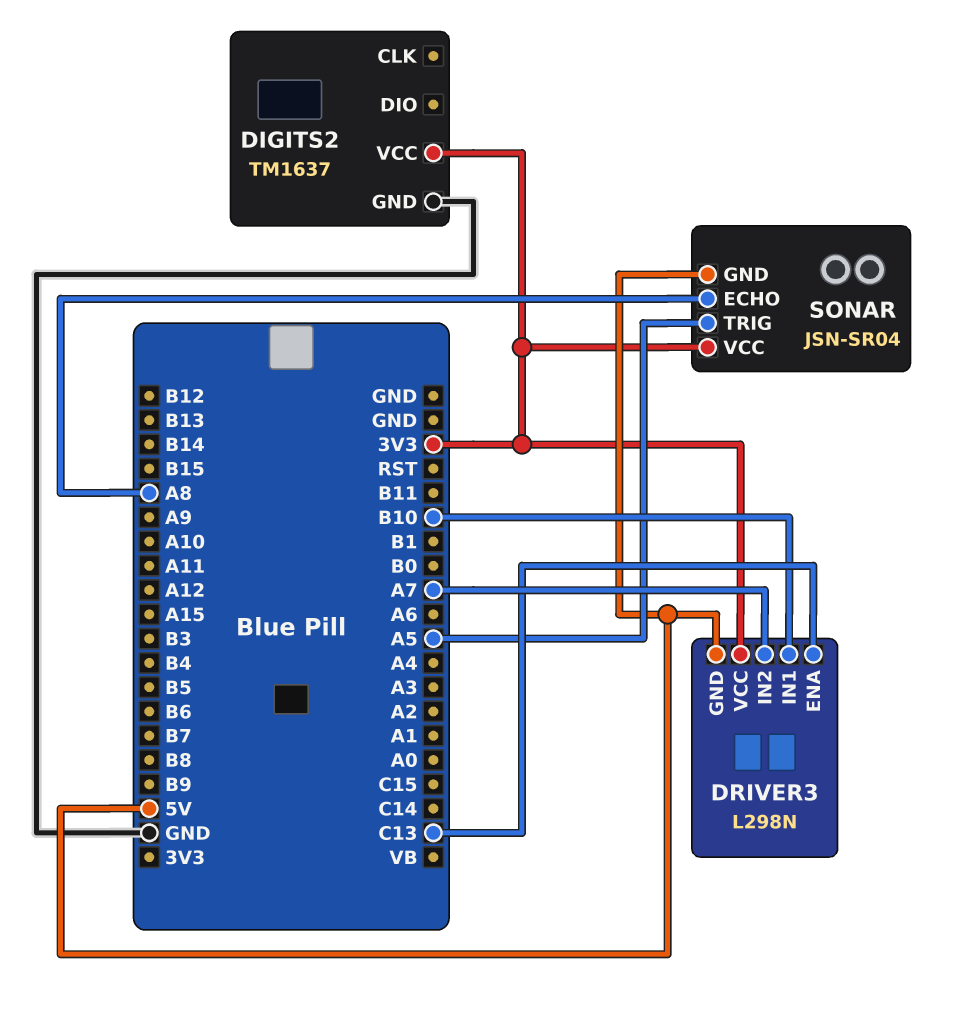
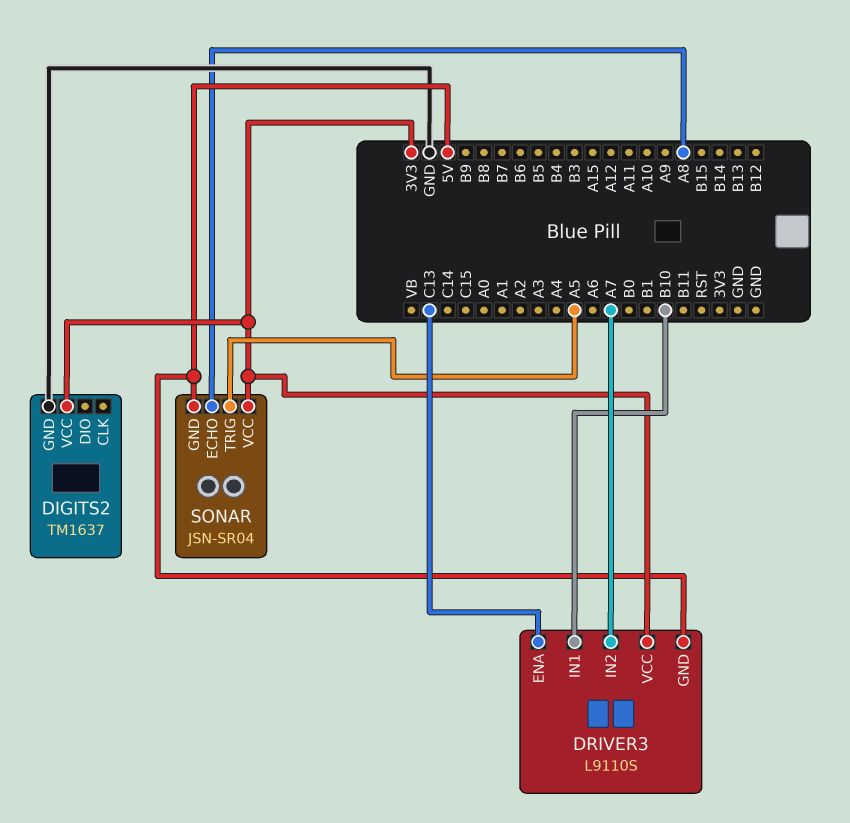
DRIVER3: L298N -> L9110S

